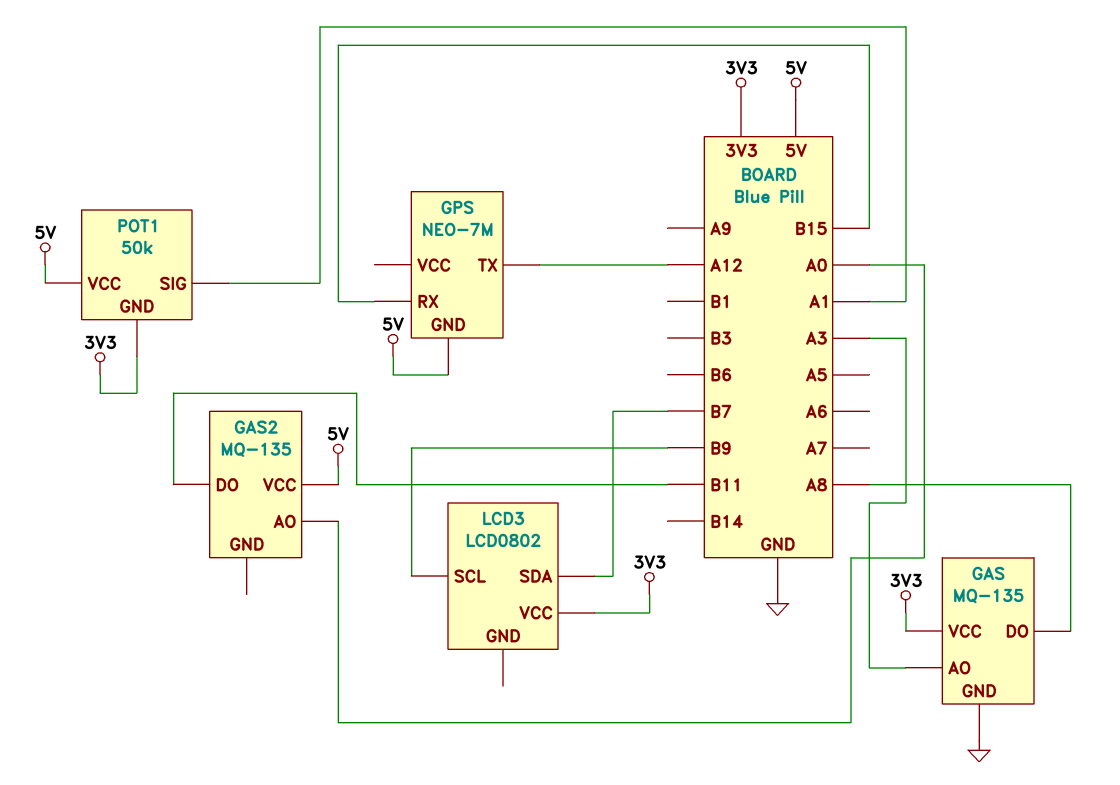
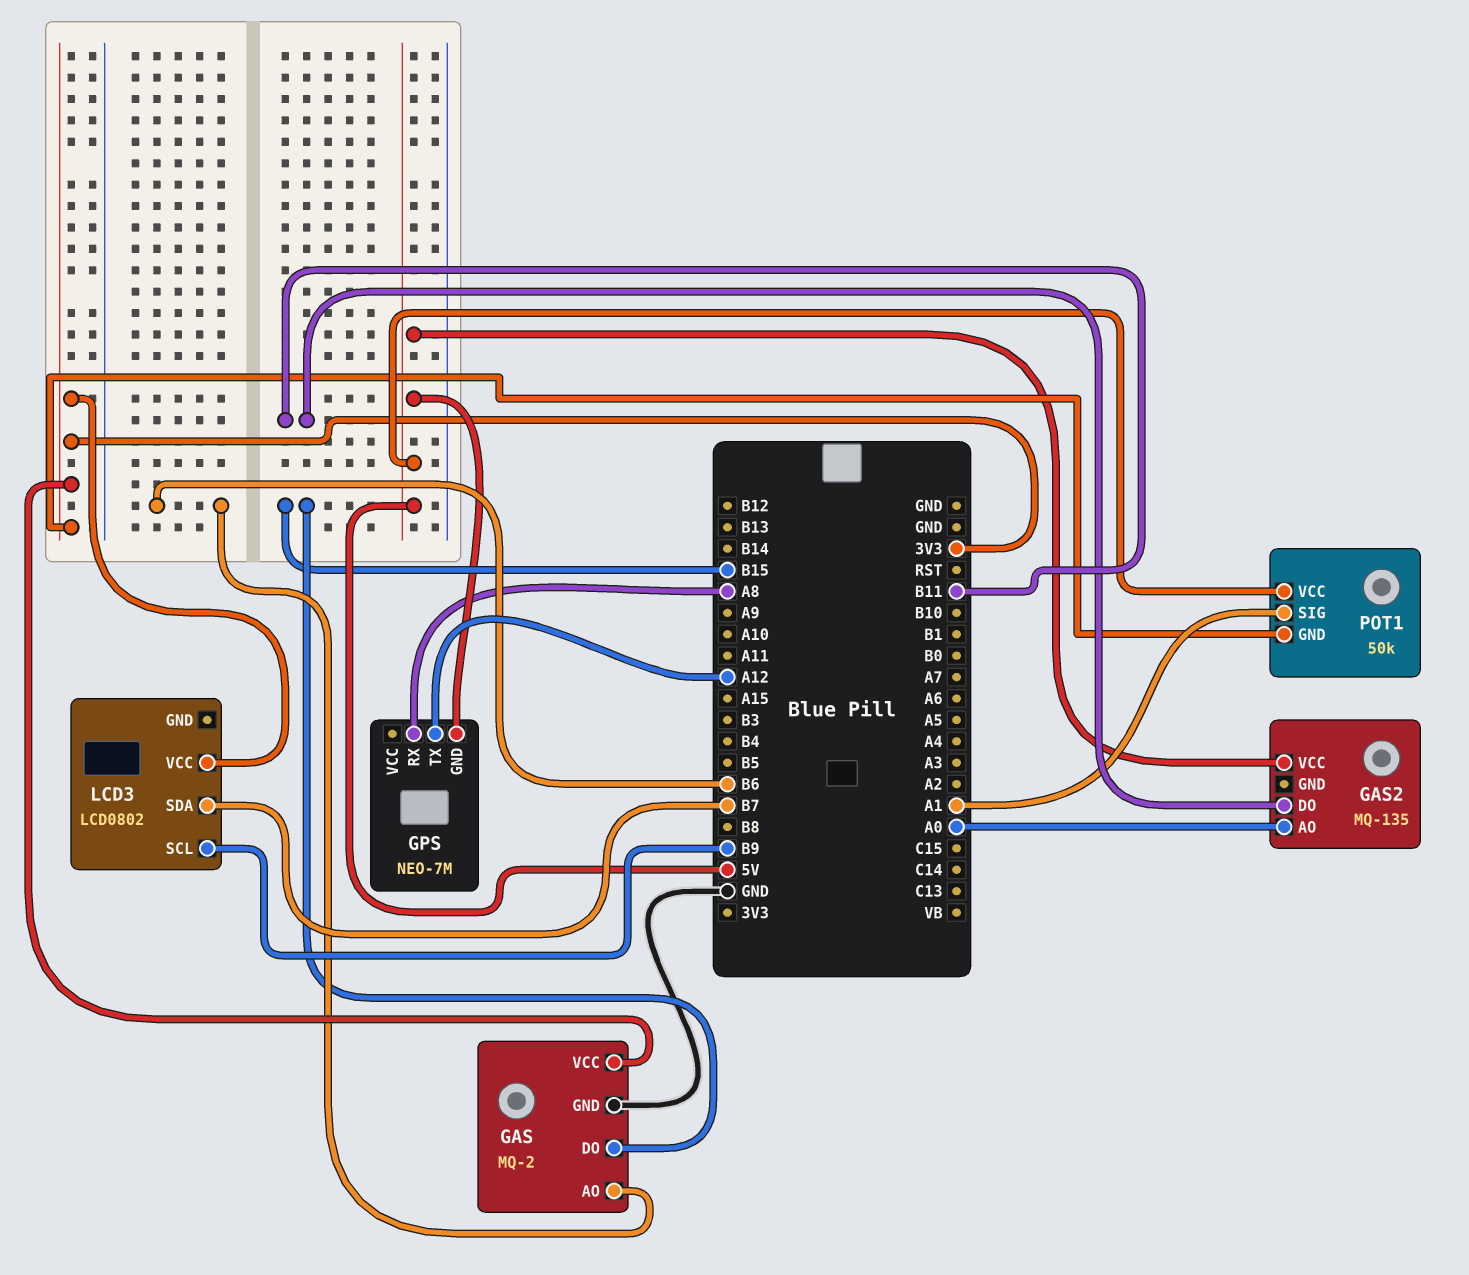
GAS: MQ-135 -> MQ-2
GAS pin AO: A3 -> B6
GAS pin DO: A8 -> B15
GPS pin RX: B15 -> A8

